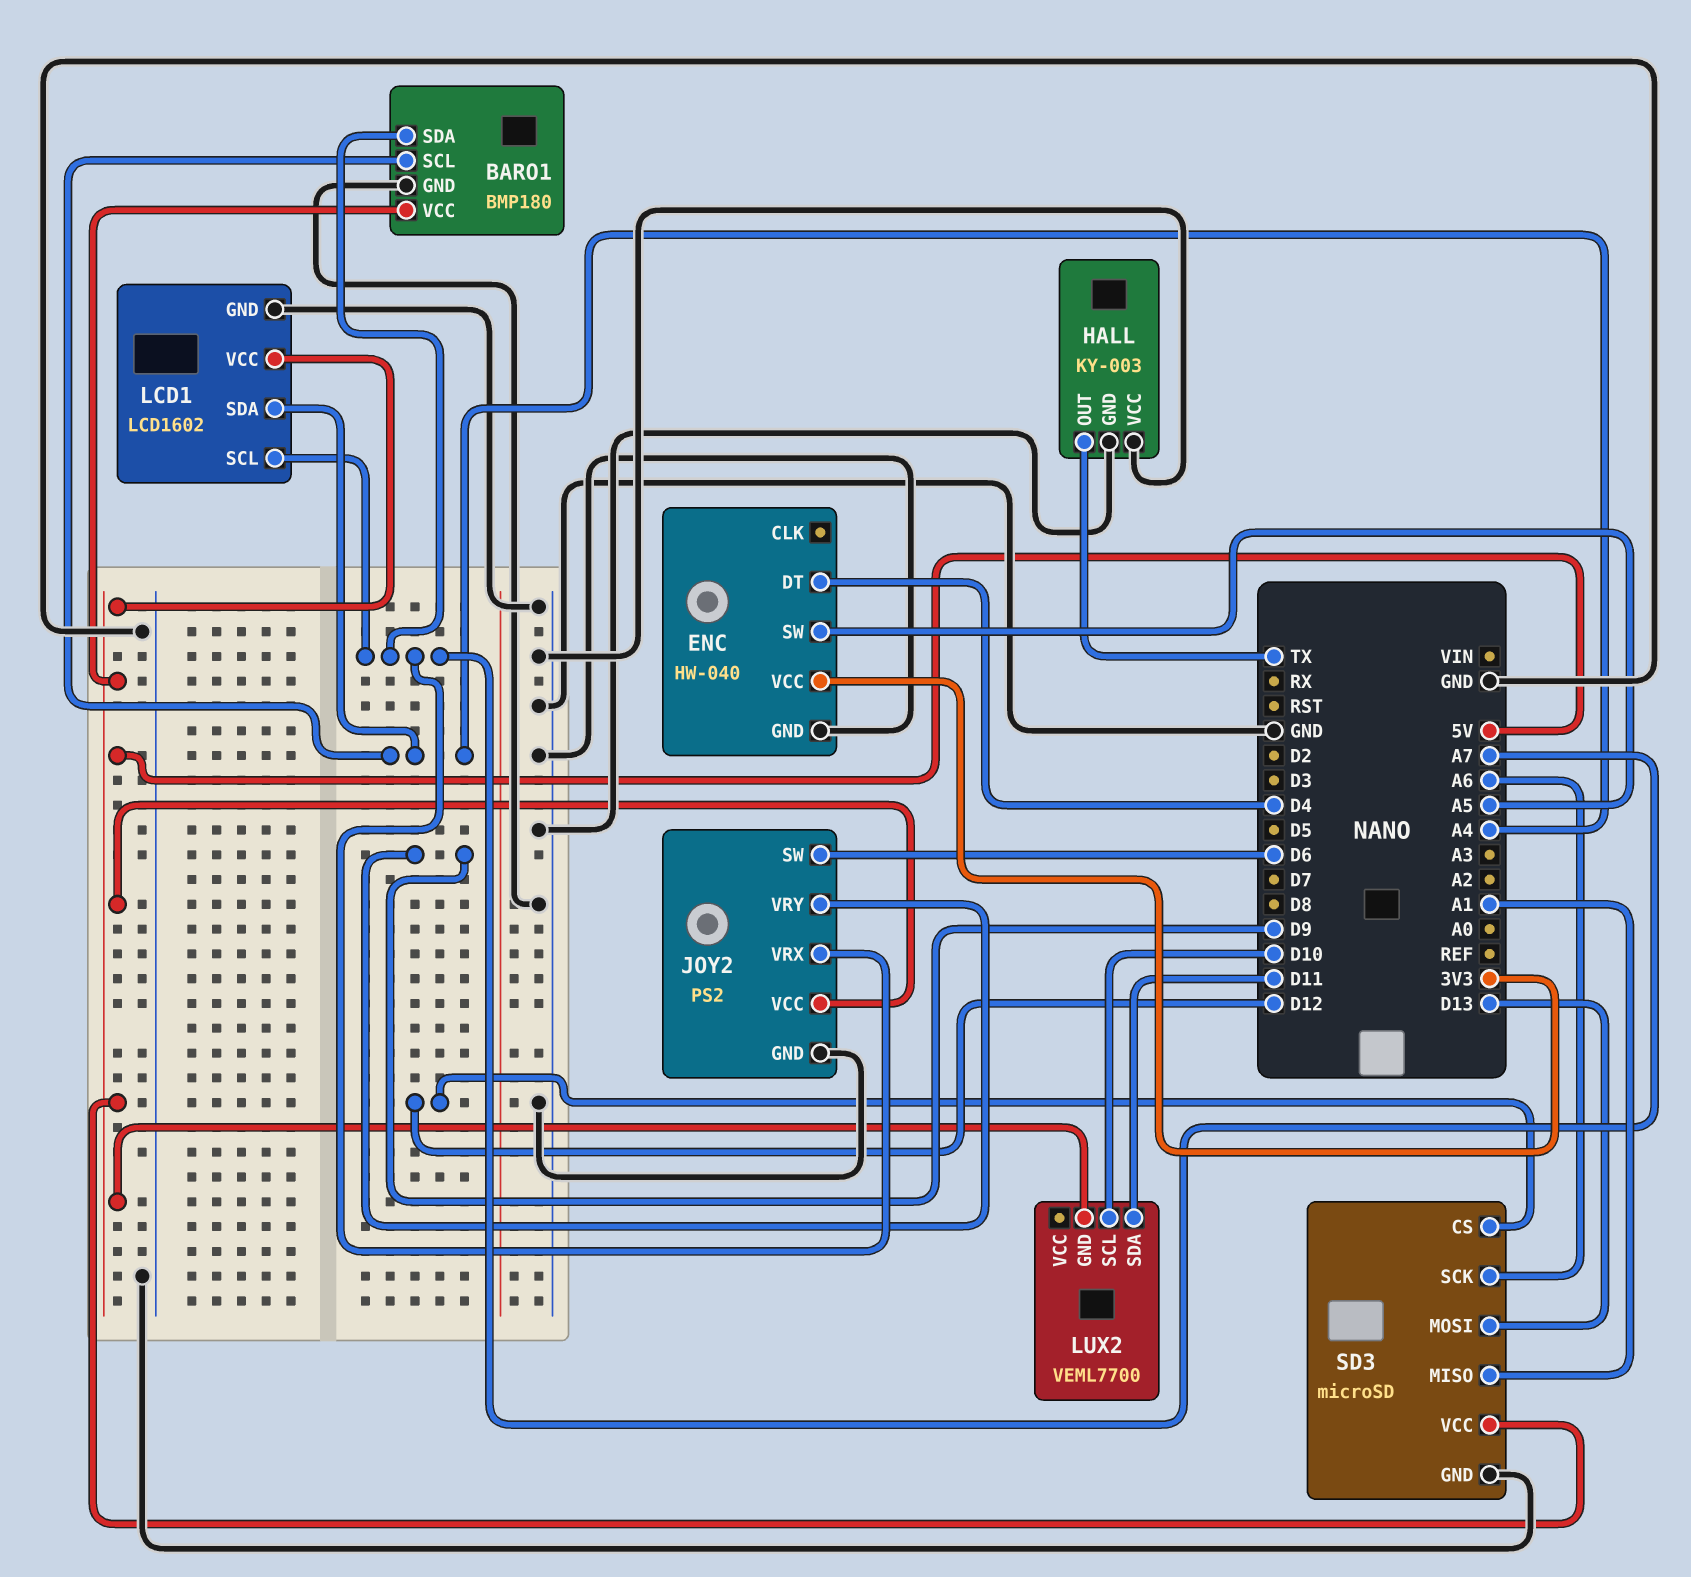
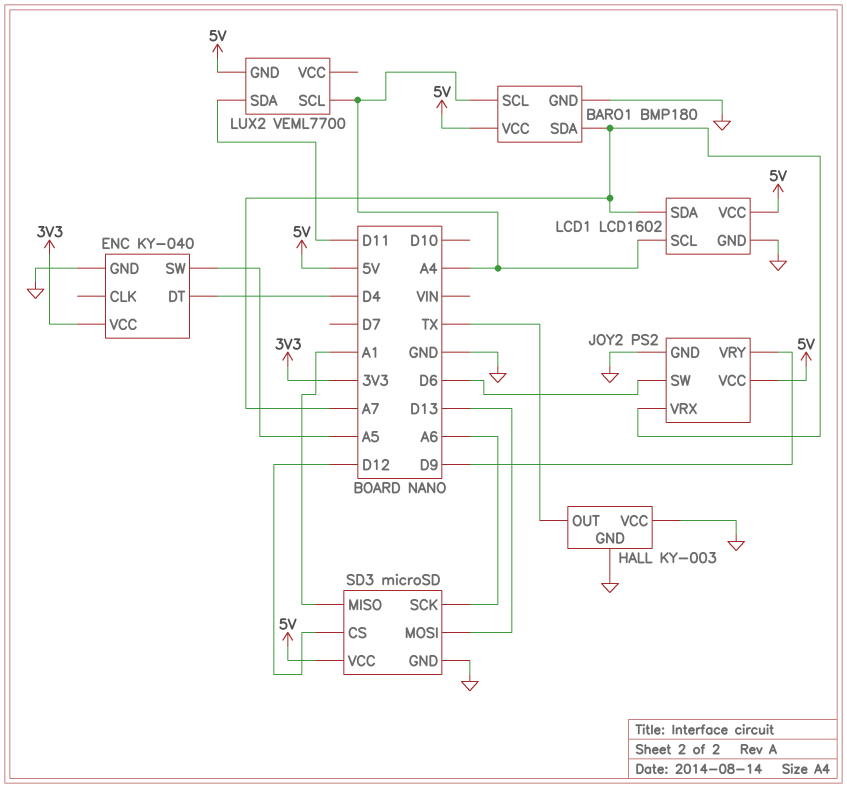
ENC: HW-040 -> KY-040
LCD1 pin SCL: A7 -> A4
LCD1 pin SDA: A4 -> A7
LUX2 pin SCL: D10 -> A4

